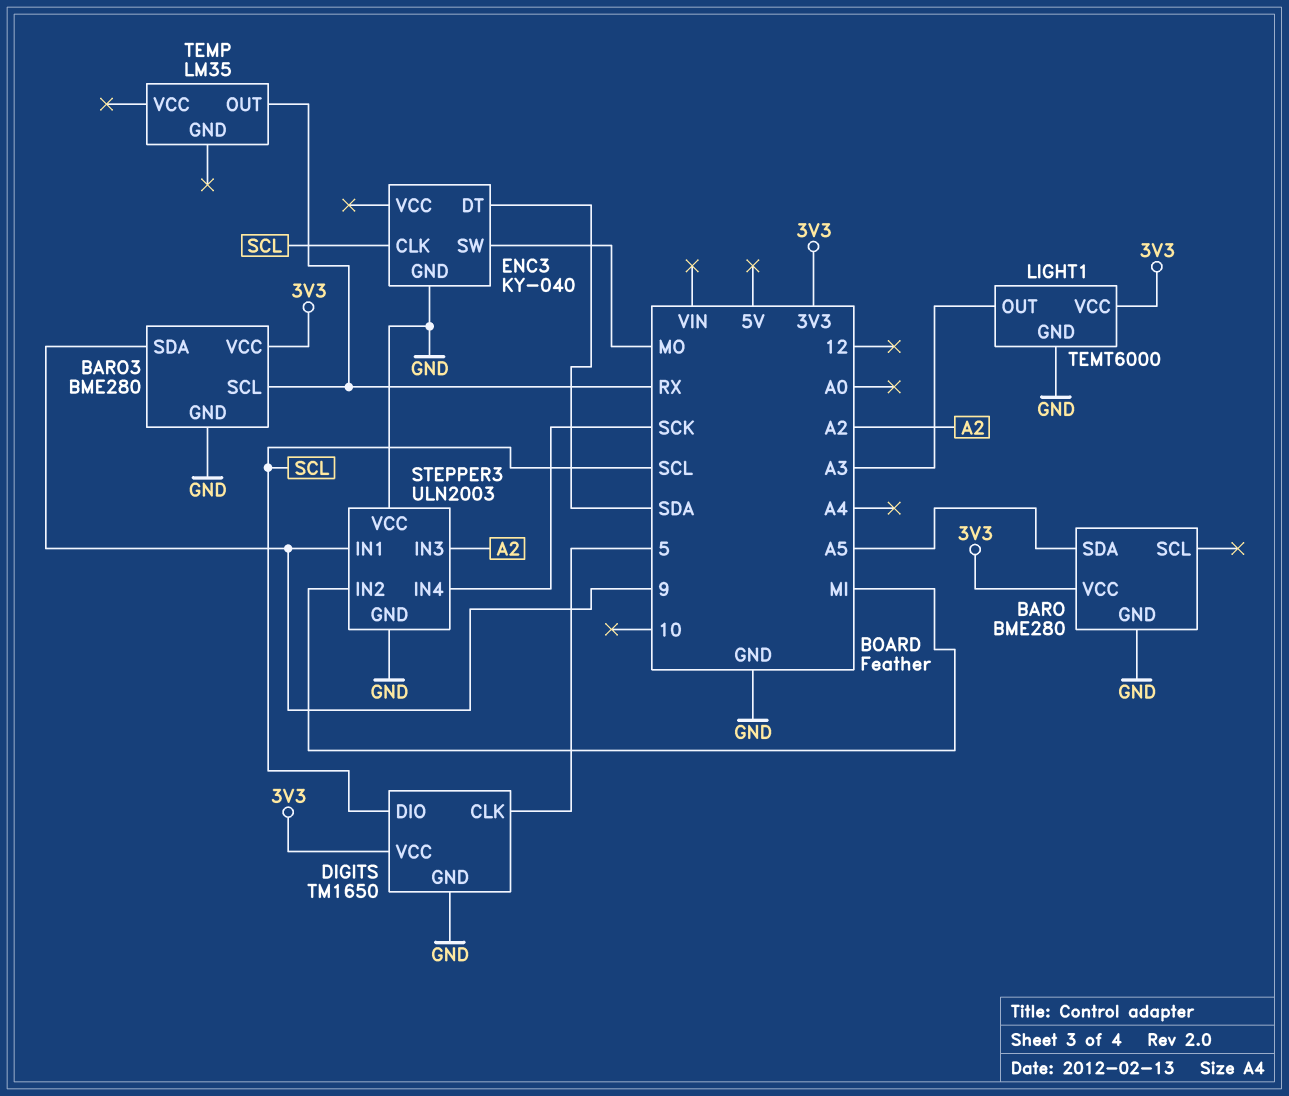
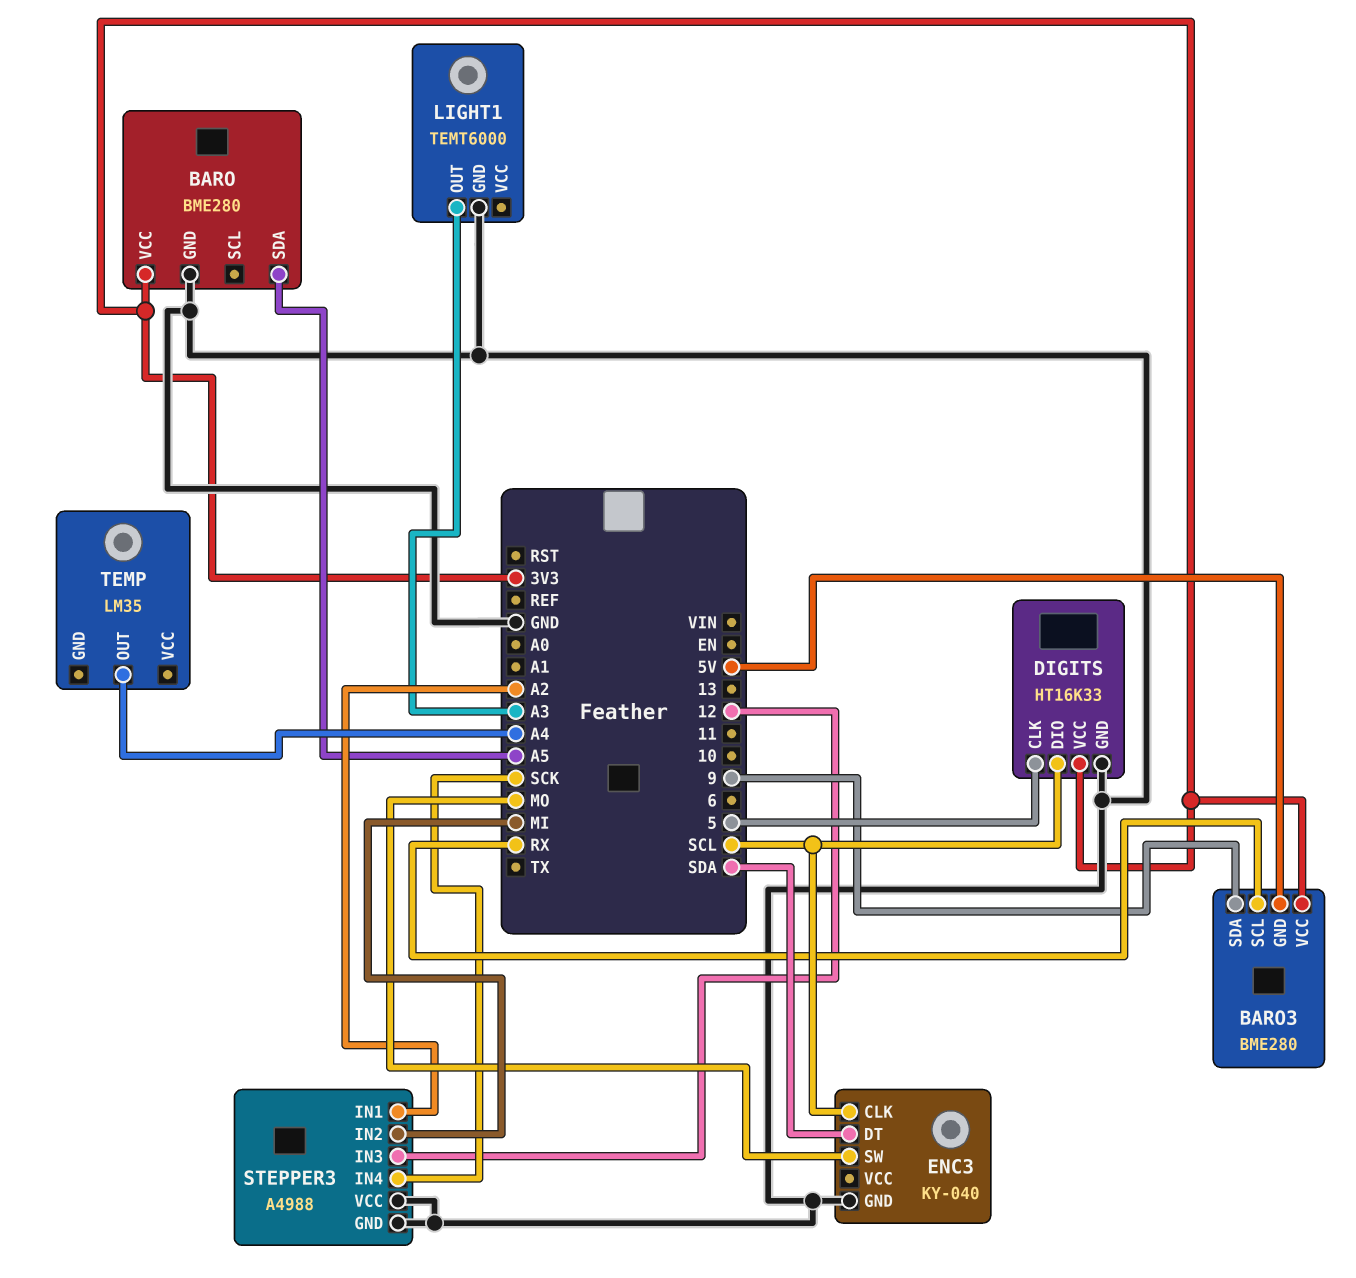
BARO3 pin GND: GND -> 5V
DIGITS: TM1650 -> HT16K33
LIGHT1 pin VCC: 3V3 -> none
STEPPER3: ULN2003 -> A4988
STEPPER3 pin IN1: 9 -> A2
STEPPER3 pin IN3: A2 -> 12
TEMP pin OUT: RX -> A4

